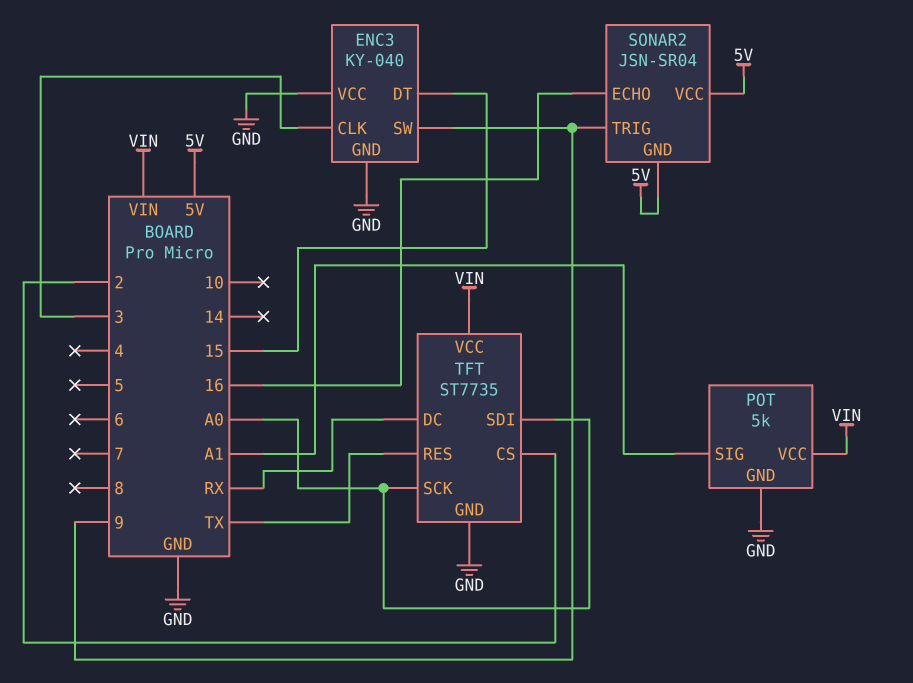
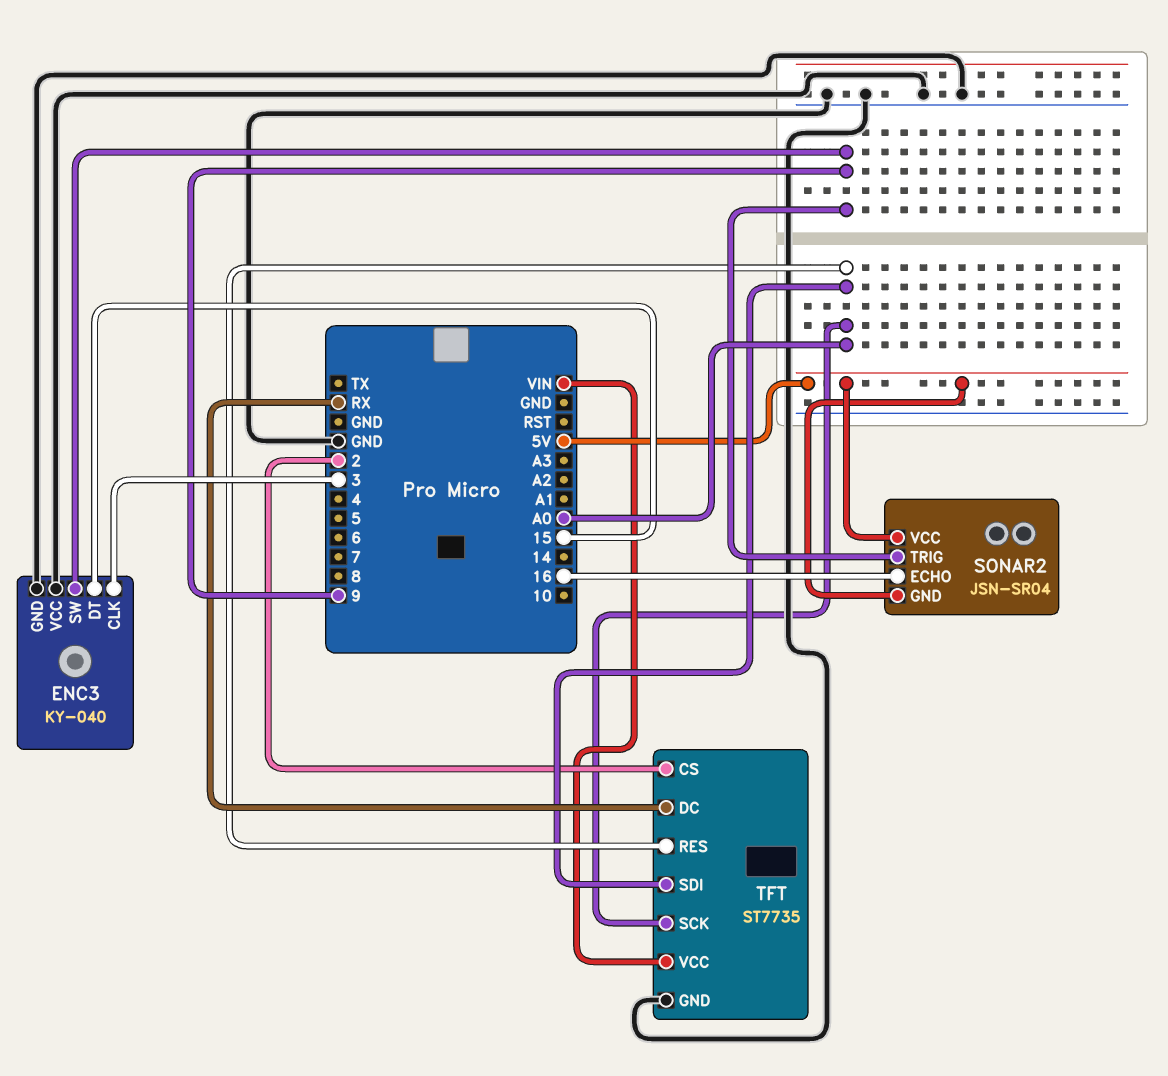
POT: 5k -> none
POT pin GND: GND -> none
POT pin SIG: A1 -> none
POT pin VCC: VIN -> none
TFT pin RES: TX -> A0

